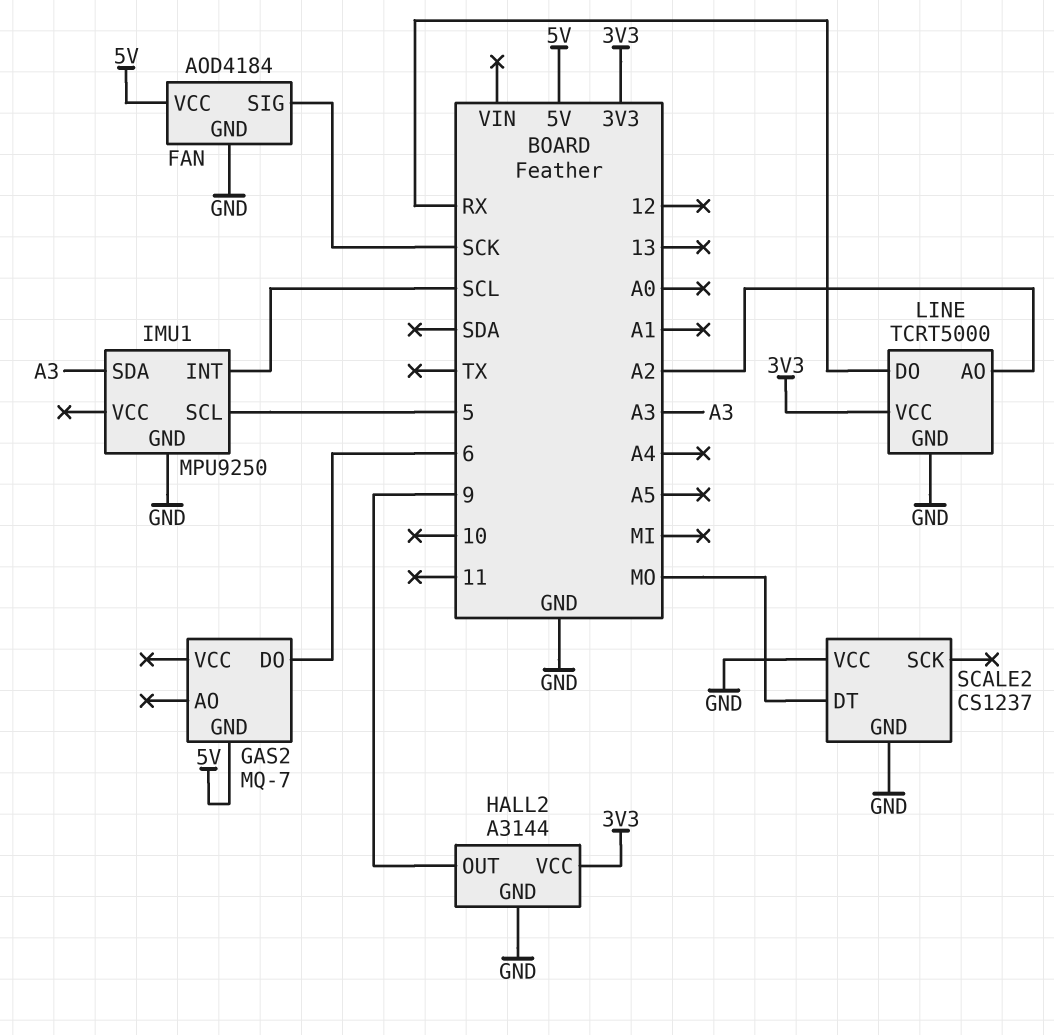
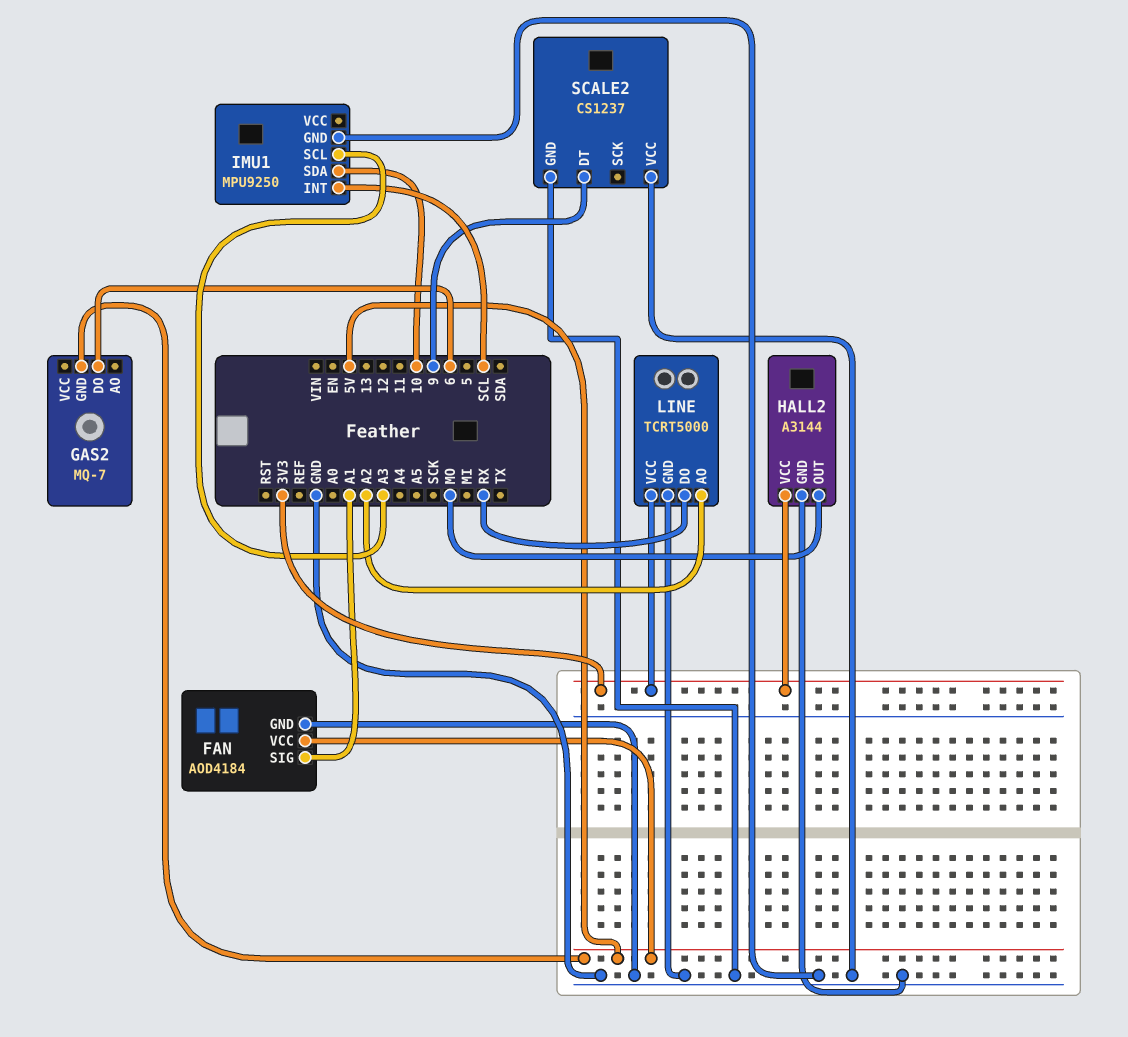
FAN pin SIG: SCK -> A1
HALL2 pin OUT: 9 -> MO
IMU1 pin SCL: 5 -> A3
IMU1 pin SDA: A3 -> 10
SCALE2 pin DT: MO -> 9

